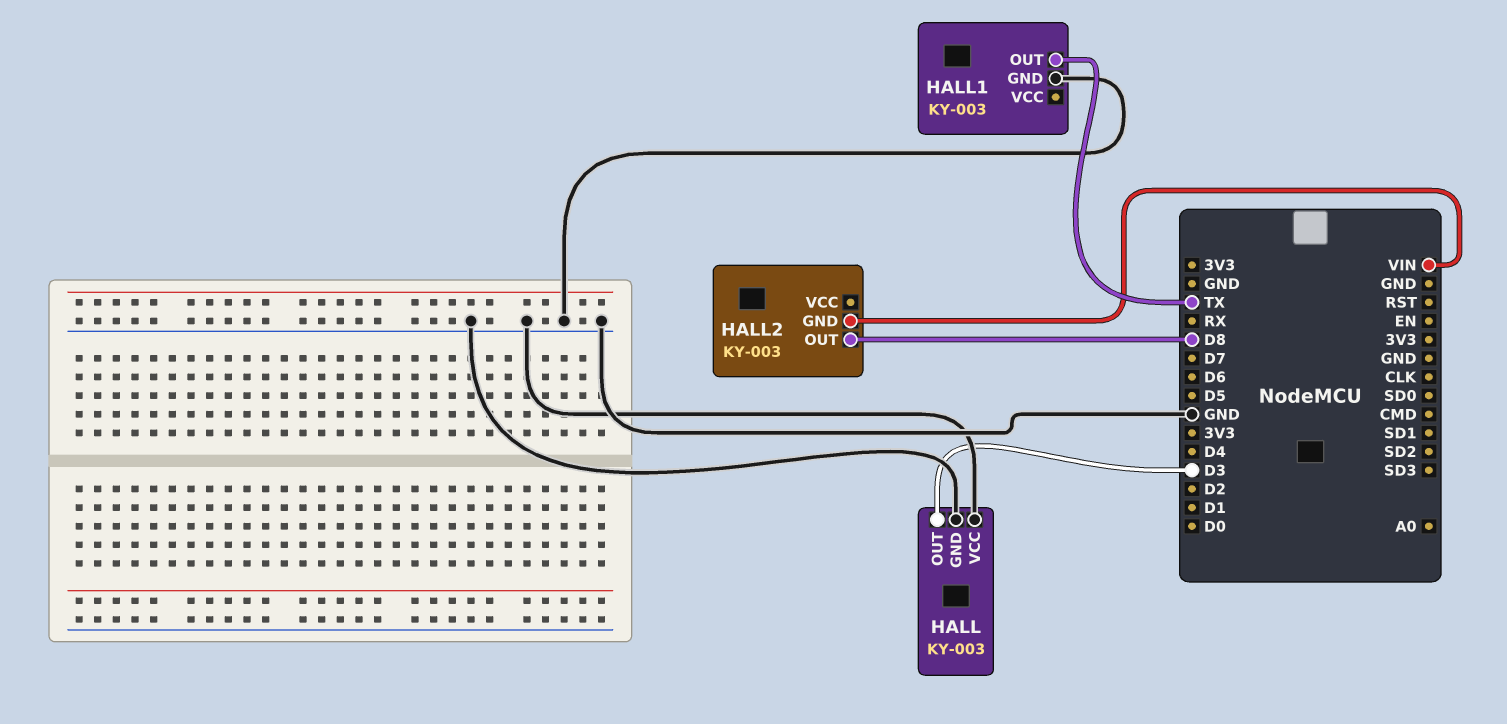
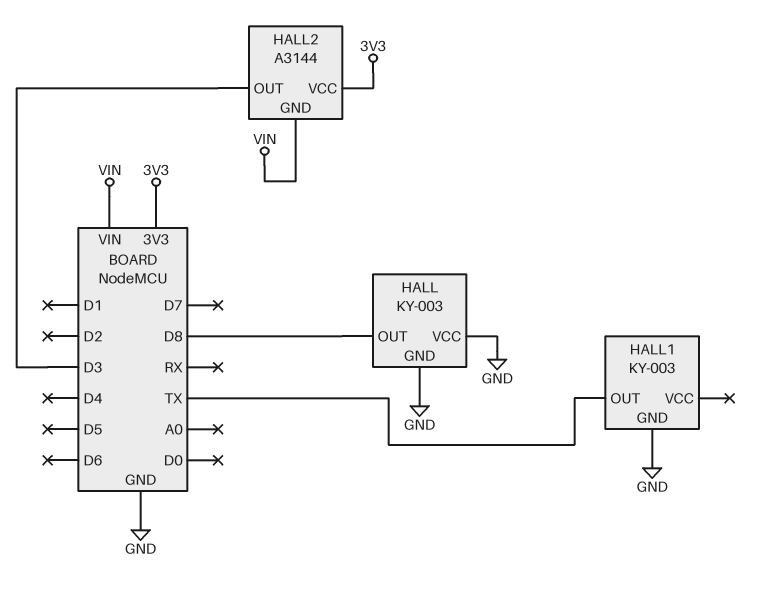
HALL pin OUT: D3 -> D8
HALL2: KY-003 -> A3144
HALL2 pin OUT: D8 -> D3
HALL2 pin VCC: none -> 3V3

